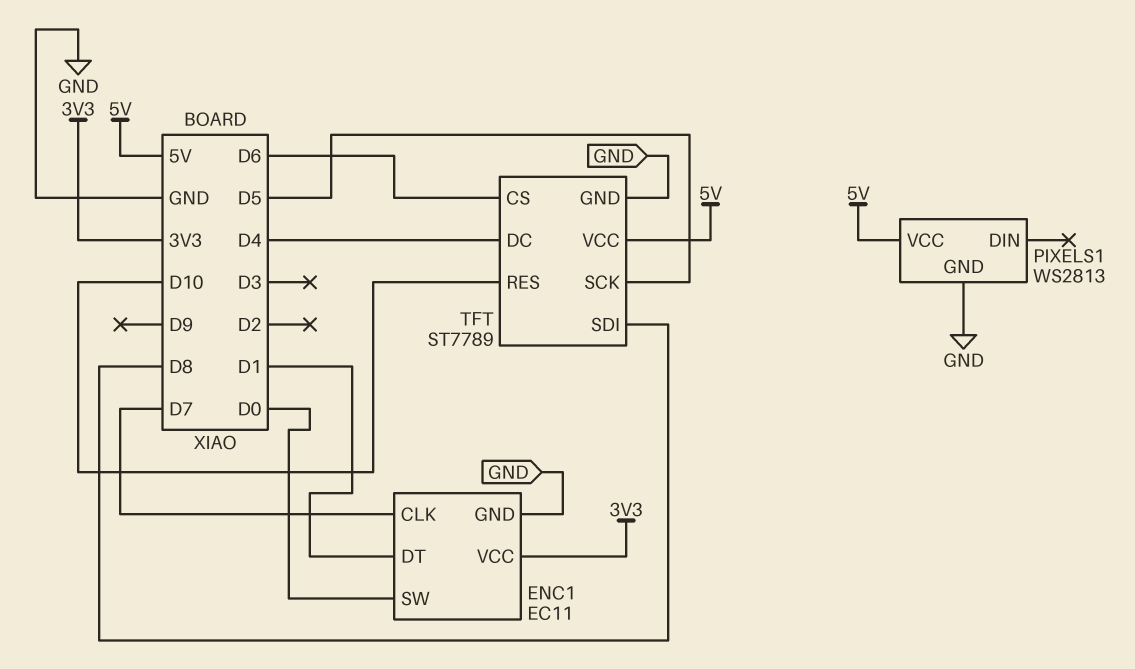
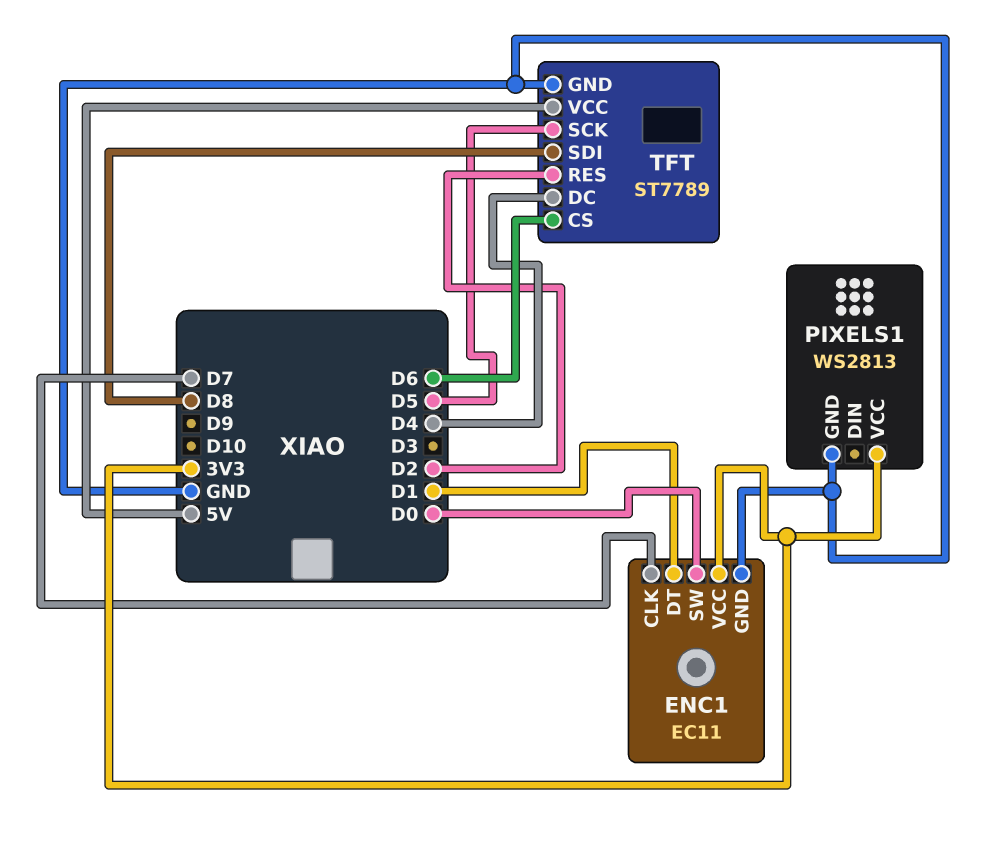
PIXELS1 pin VCC: 5V -> 3V3
TFT pin RES: D10 -> D2

